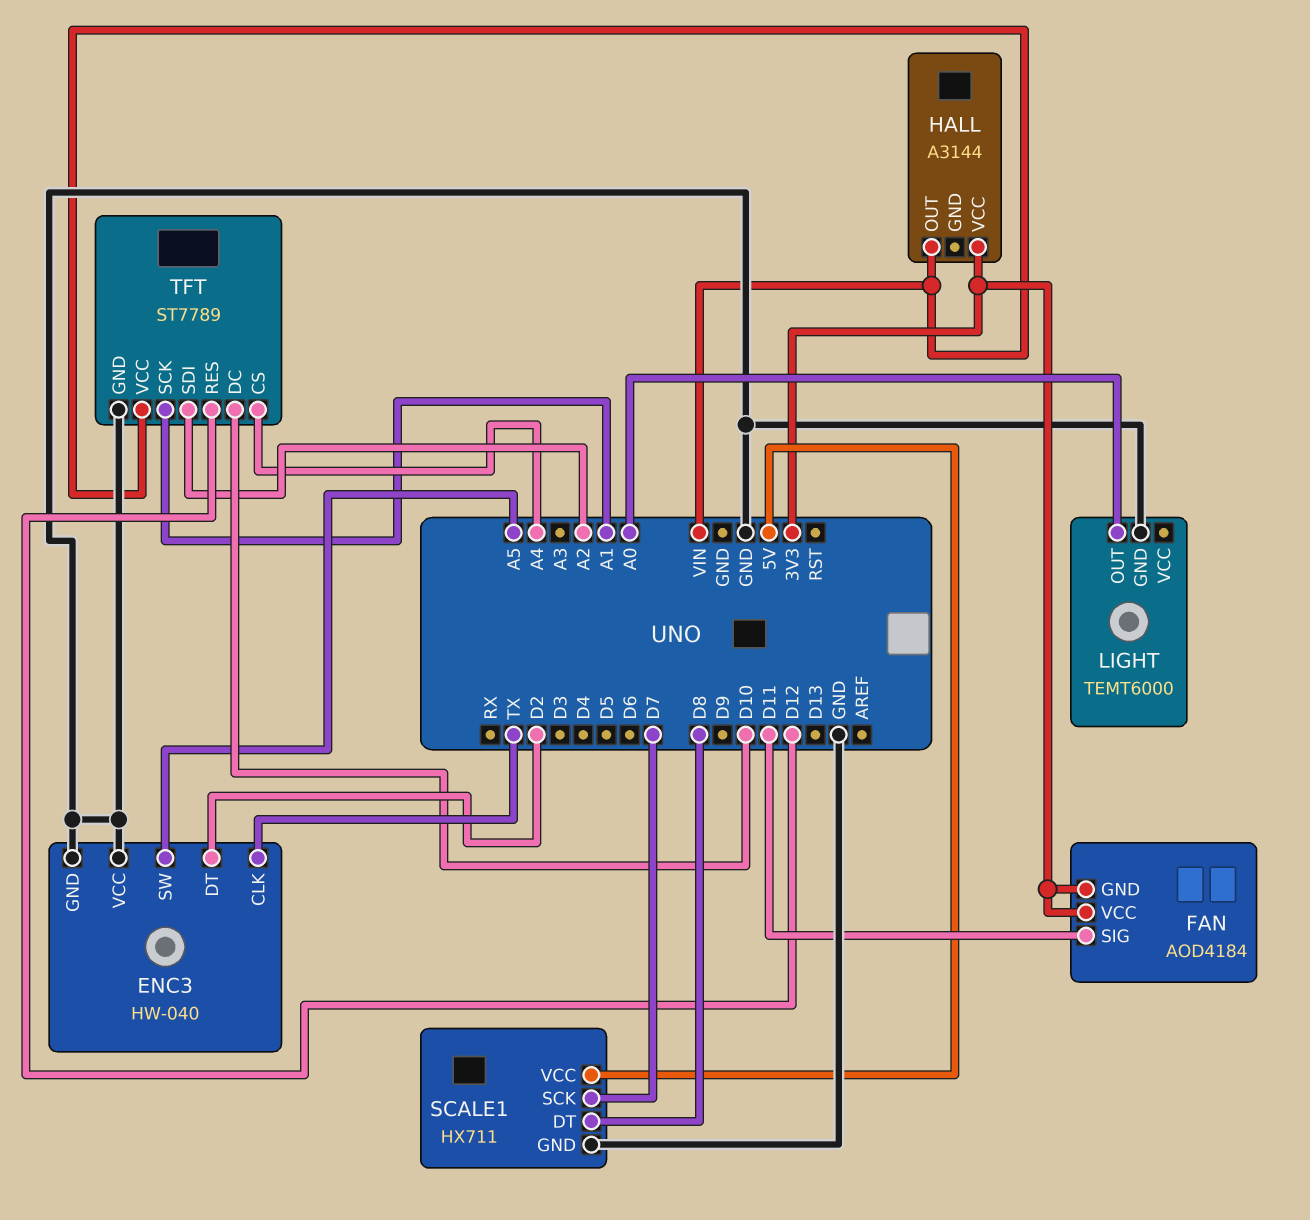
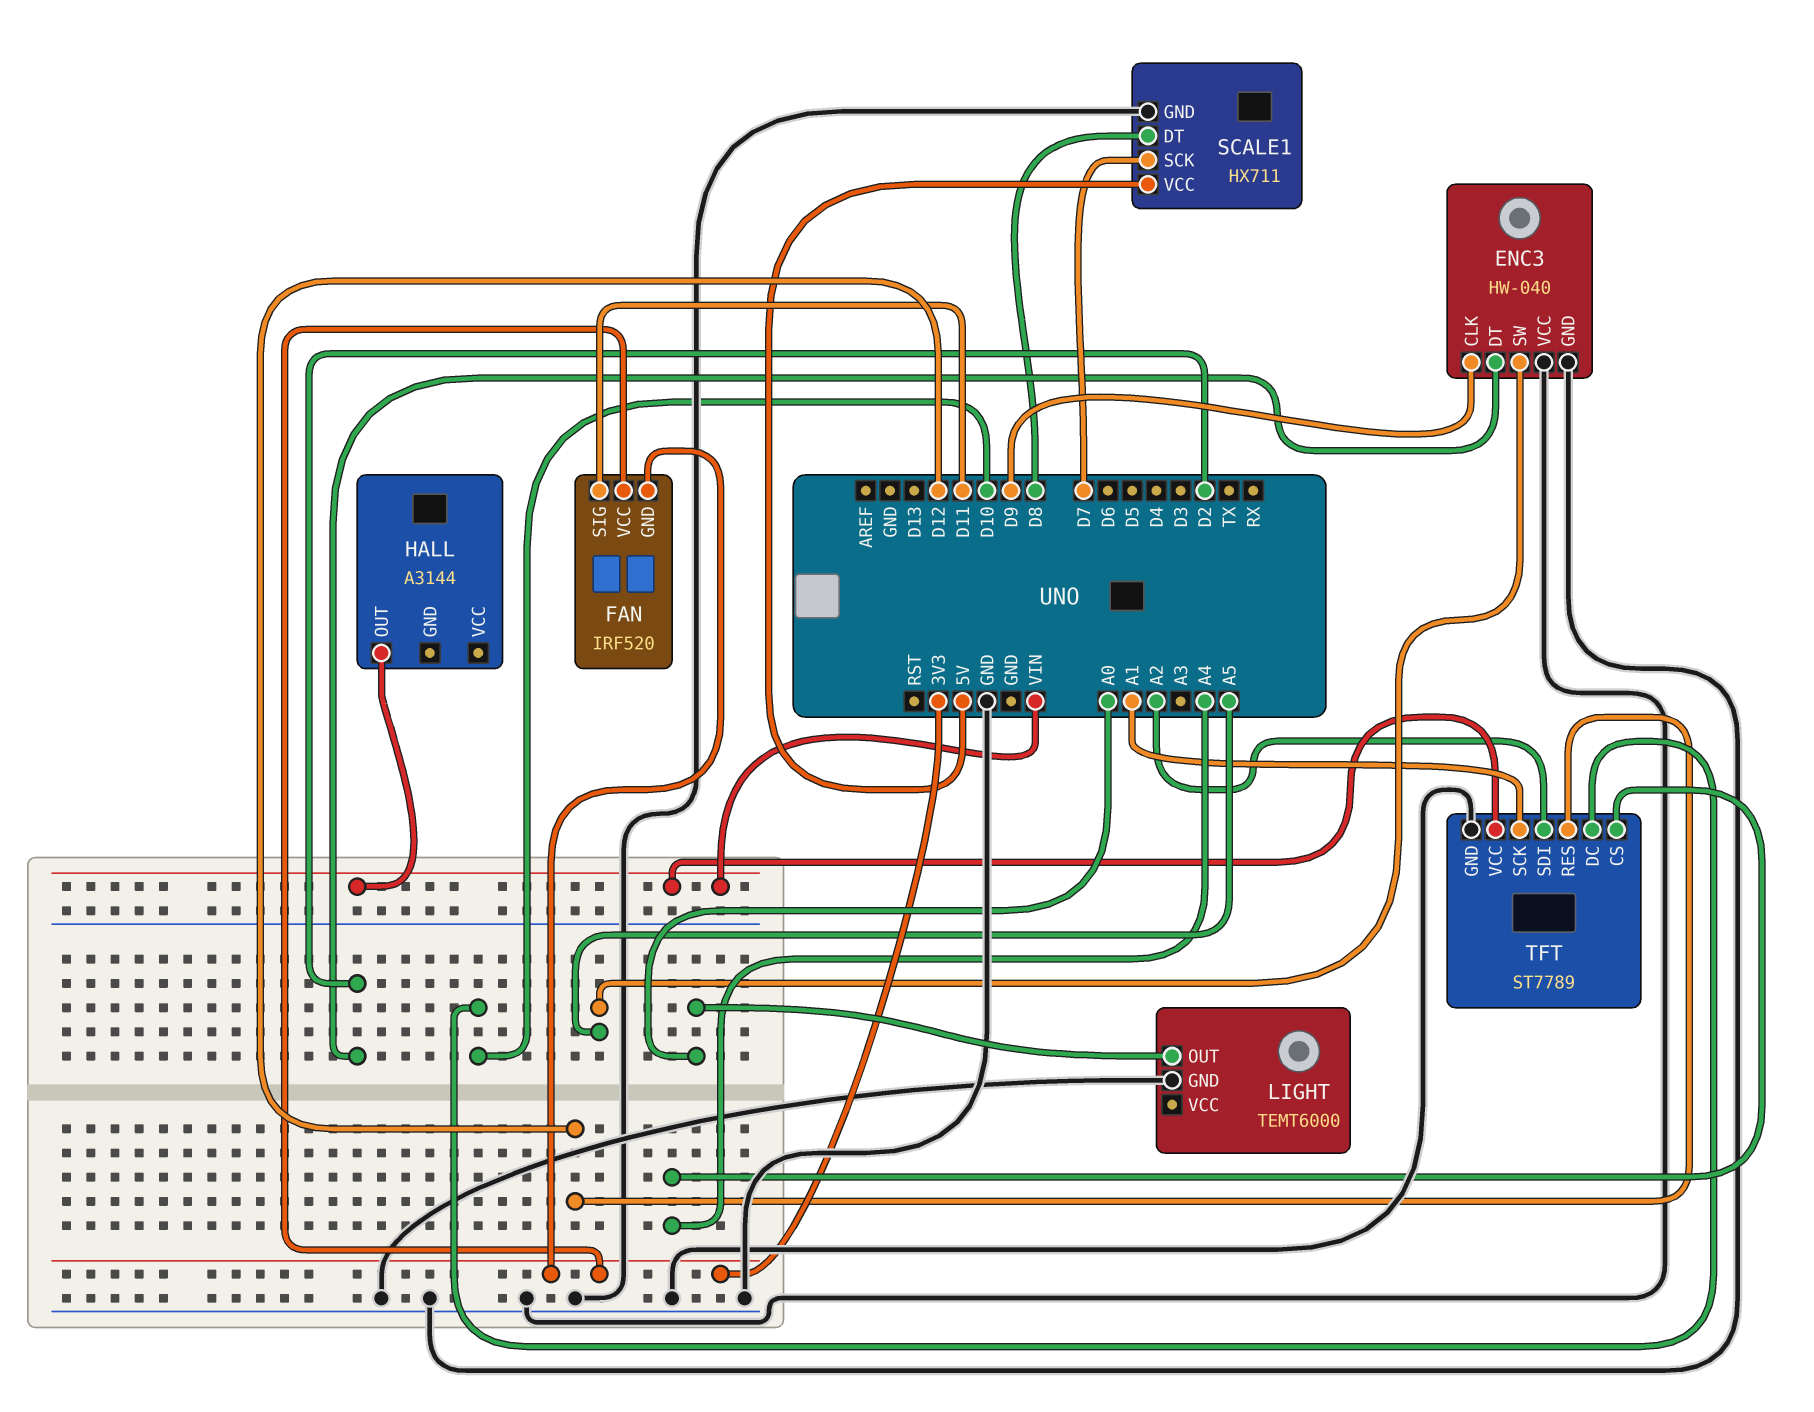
ENC3 pin CLK: TX -> D9
FAN: AOD4184 -> IRF520
HALL pin VCC: 3V3 -> none

